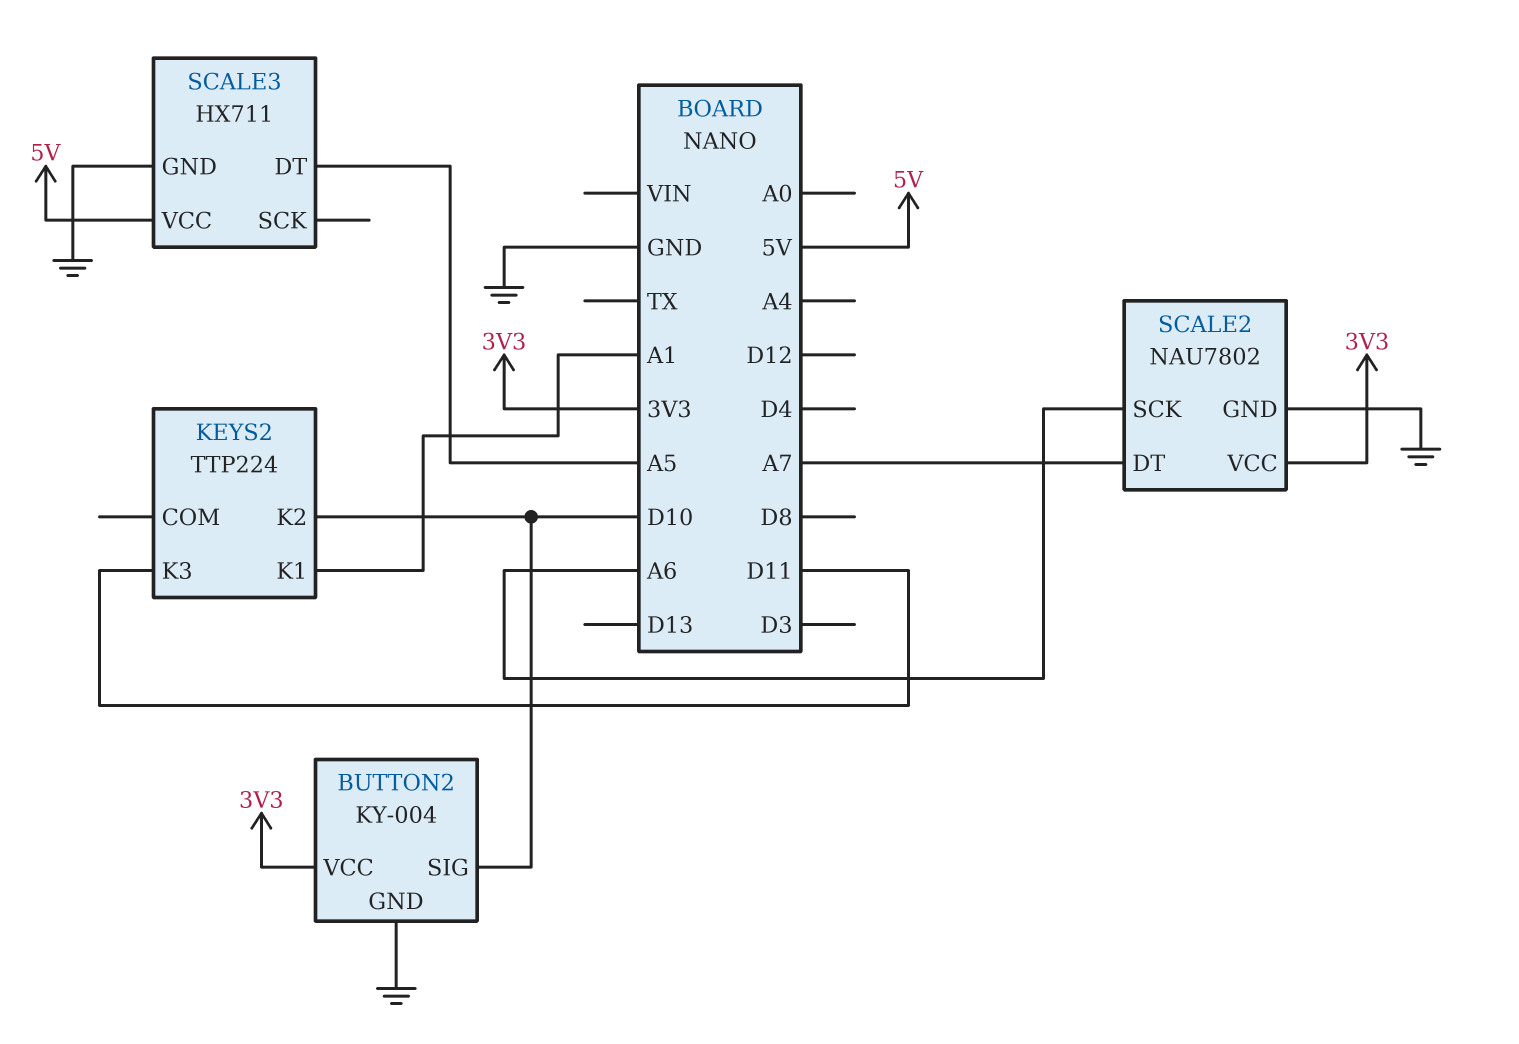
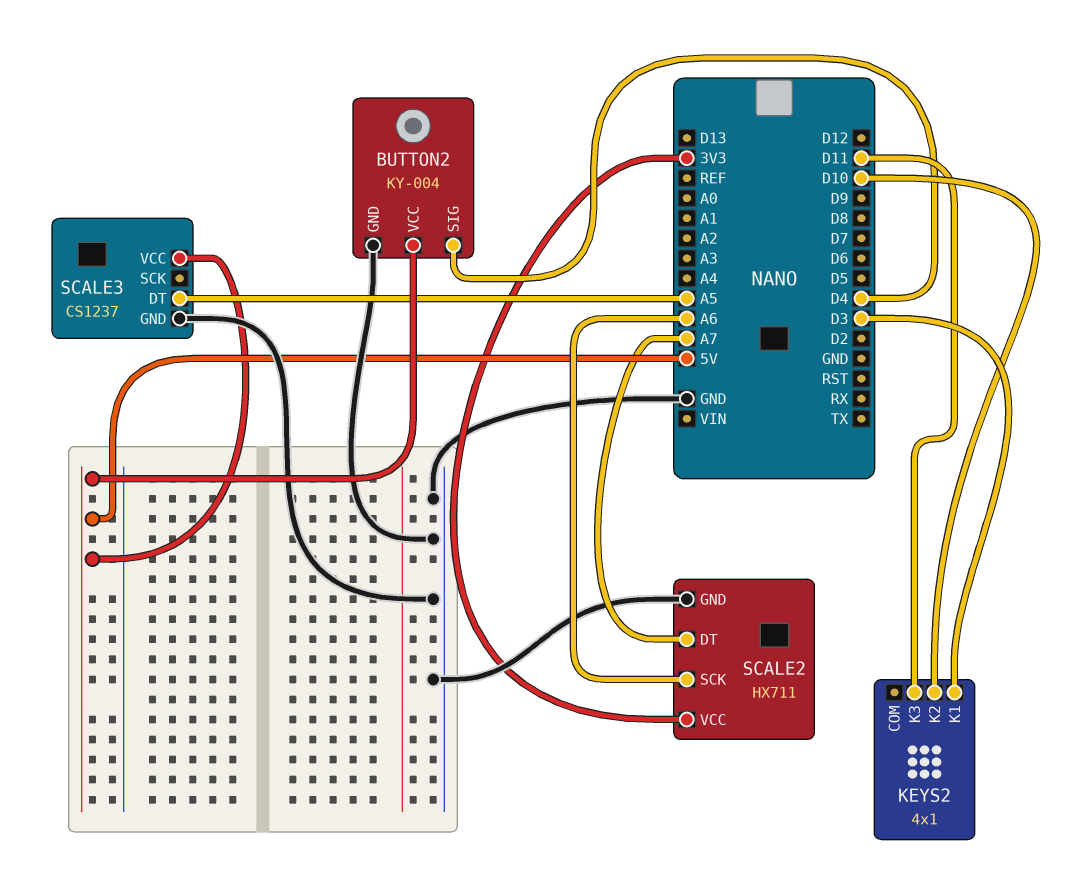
BUTTON2 pin SIG: D10 -> D4
BUTTON2 pin VCC: 3V3 -> 5V
KEYS2: TTP224 -> 4x1
KEYS2 pin K1: A1 -> D3
SCALE2: NAU7802 -> HX711
SCALE3: HX711 -> CS1237

